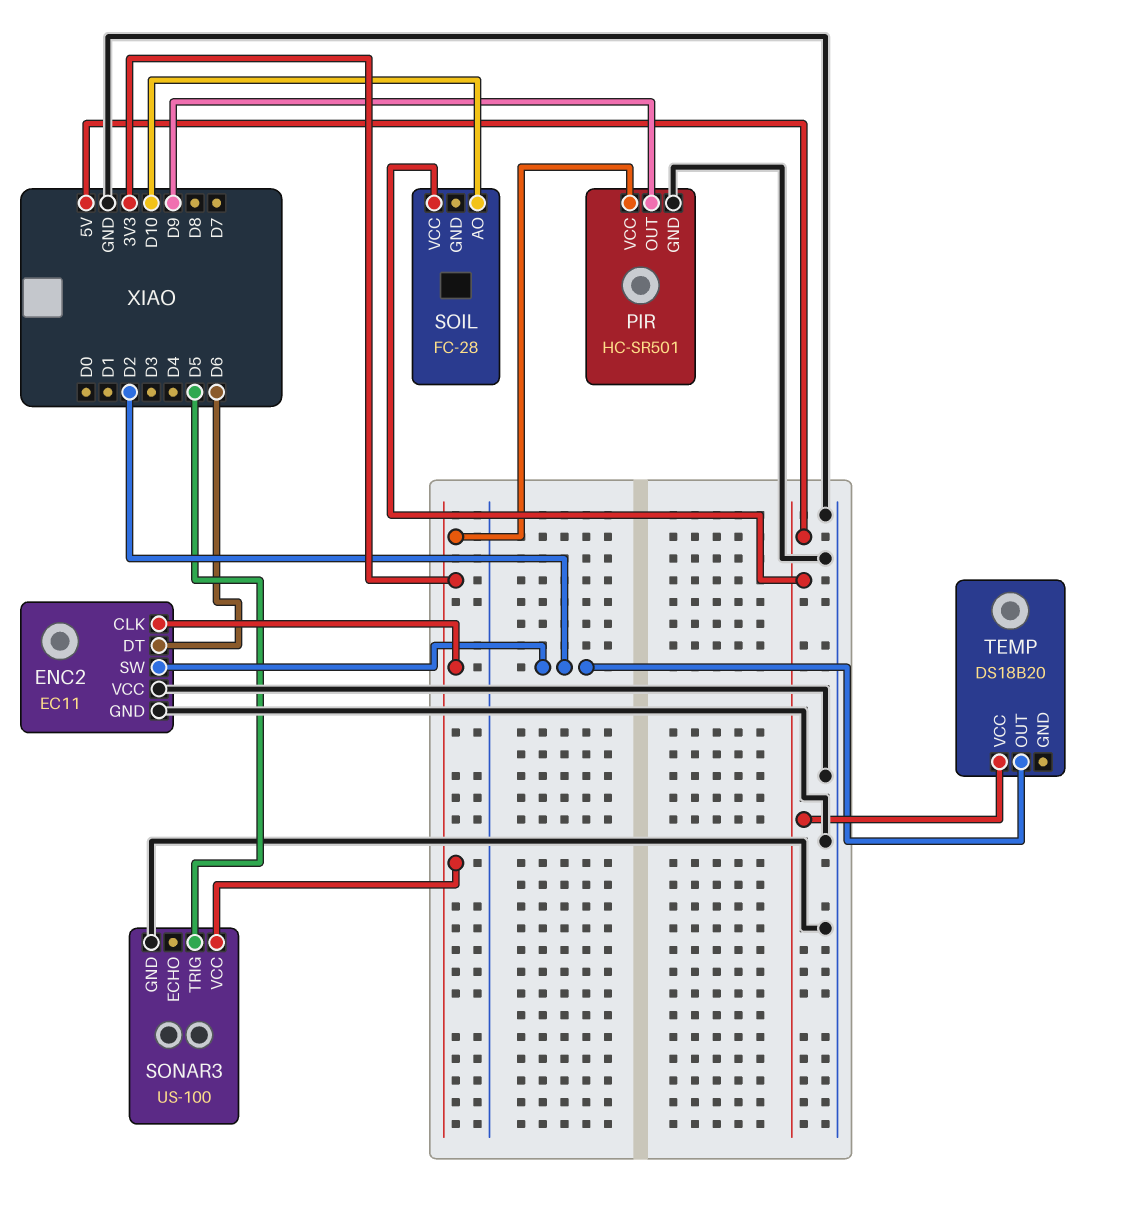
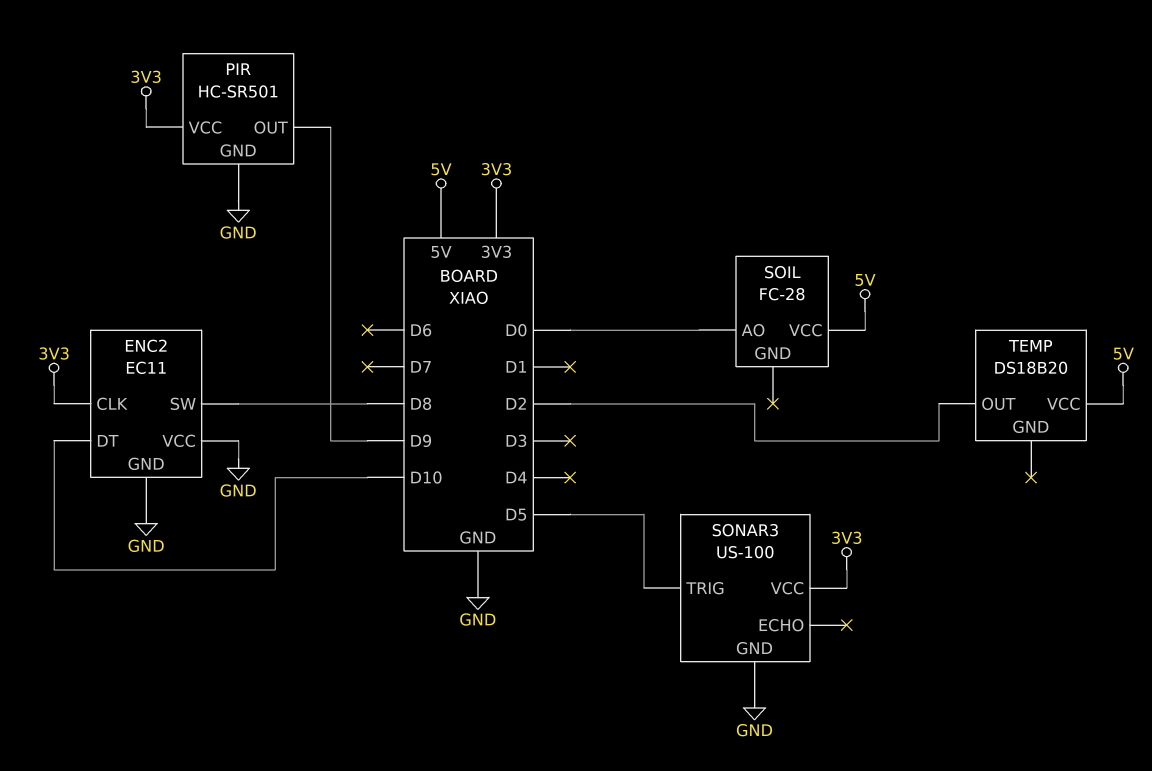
ENC2 pin DT: D6 -> D10
ENC2 pin SW: D2 -> D8
SOIL pin AO: D10 -> D0

